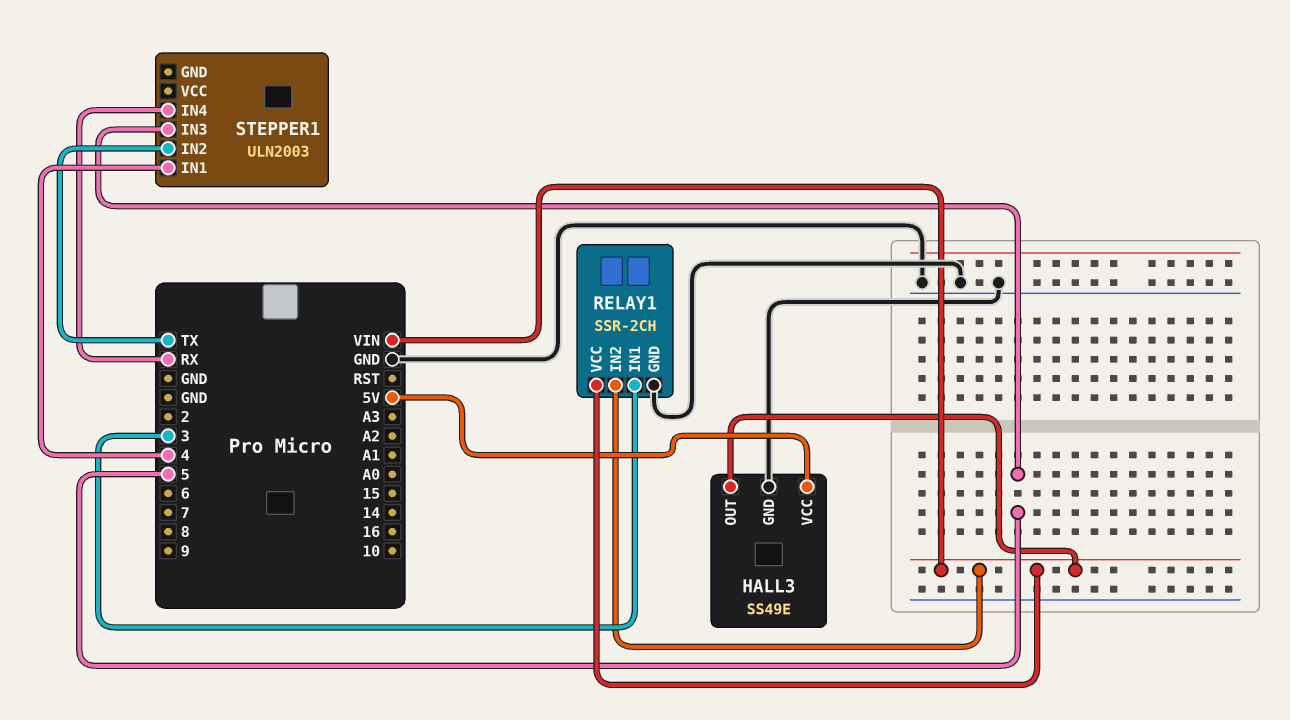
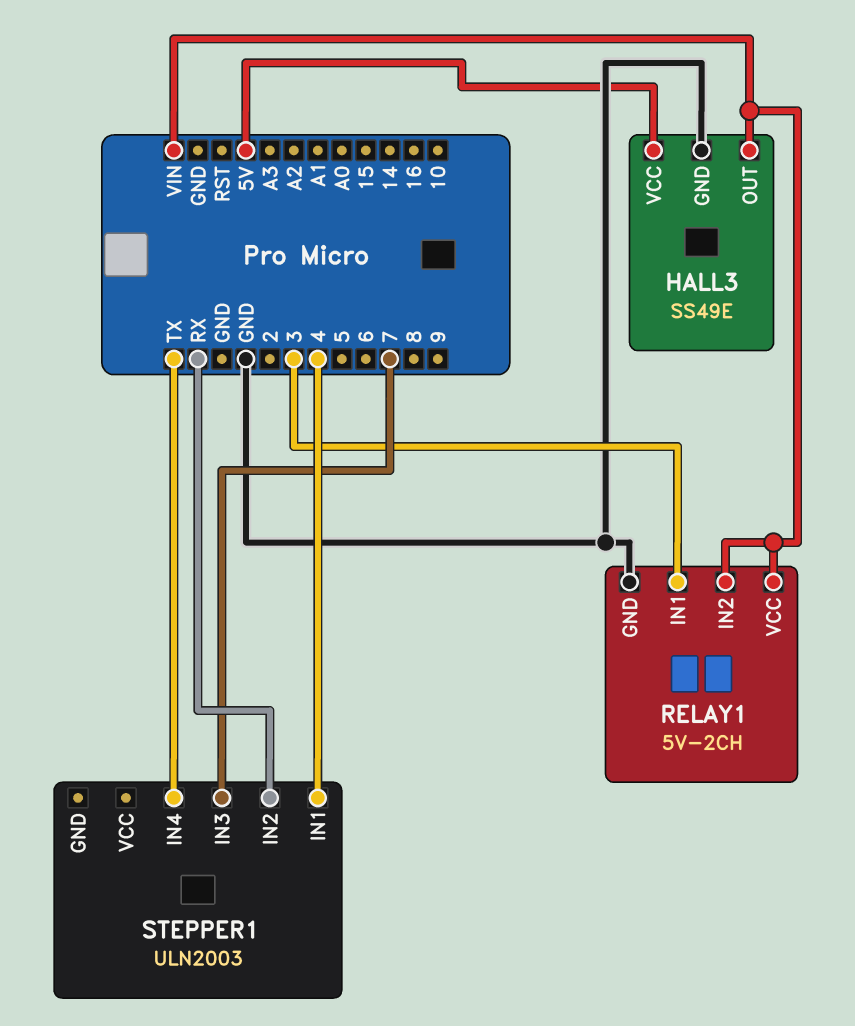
RELAY1: SSR-2CH -> 5V-2CH
STEPPER1 pin IN2: TX -> RX
STEPPER1 pin IN3: 5 -> 7
STEPPER1 pin IN4: RX -> TX

